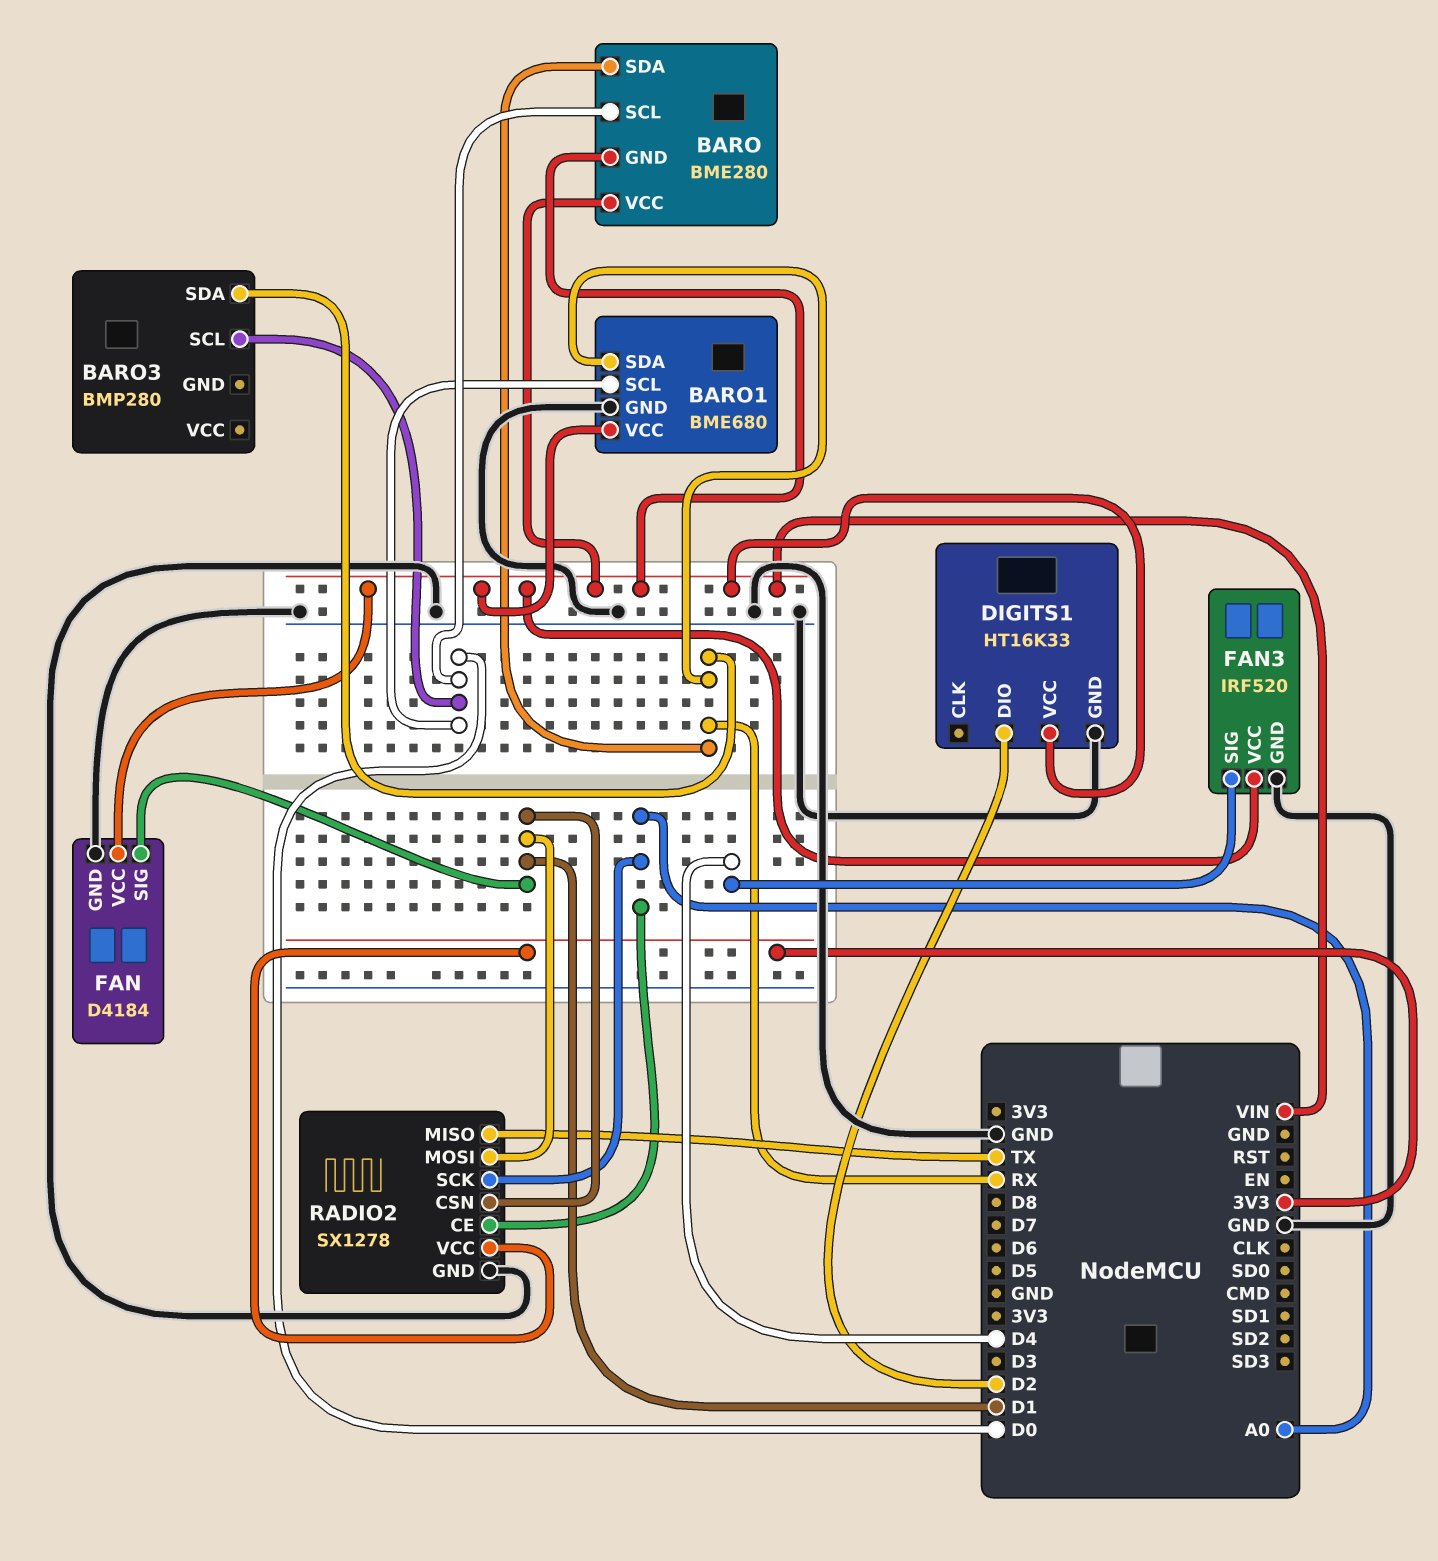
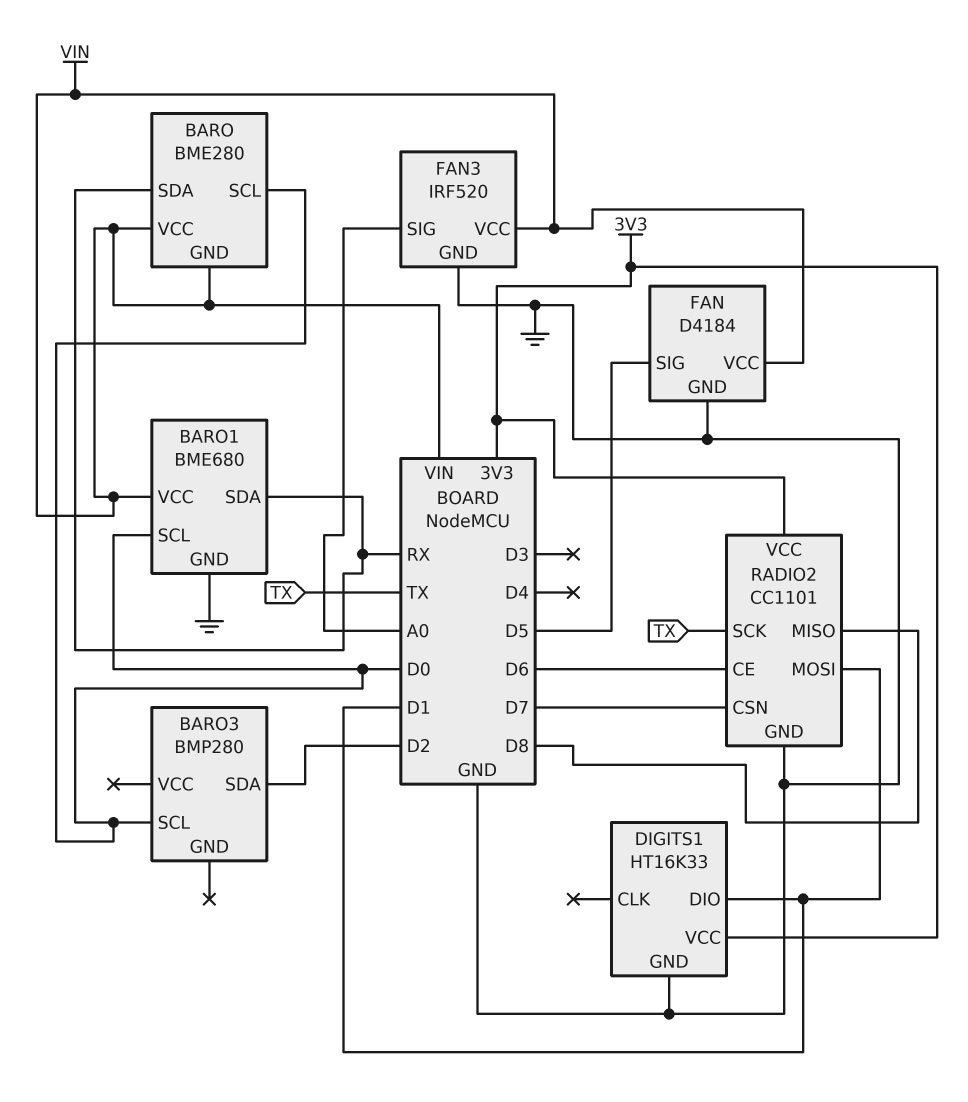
BARO3 pin SDA: RX -> D2
DIGITS1 pin DIO: D2 -> D1
DIGITS1 pin VCC: VIN -> 3V3
FAN pin SIG: D1 -> D5
FAN3 pin SIG: D4 -> A0
RADIO2: SX1278 -> CC1101
RADIO2 pin CE: A0 -> D6
RADIO2 pin CSN: D1 -> D7
RADIO2 pin MISO: TX -> D8
RADIO2 pin SCK: A0 -> TX

